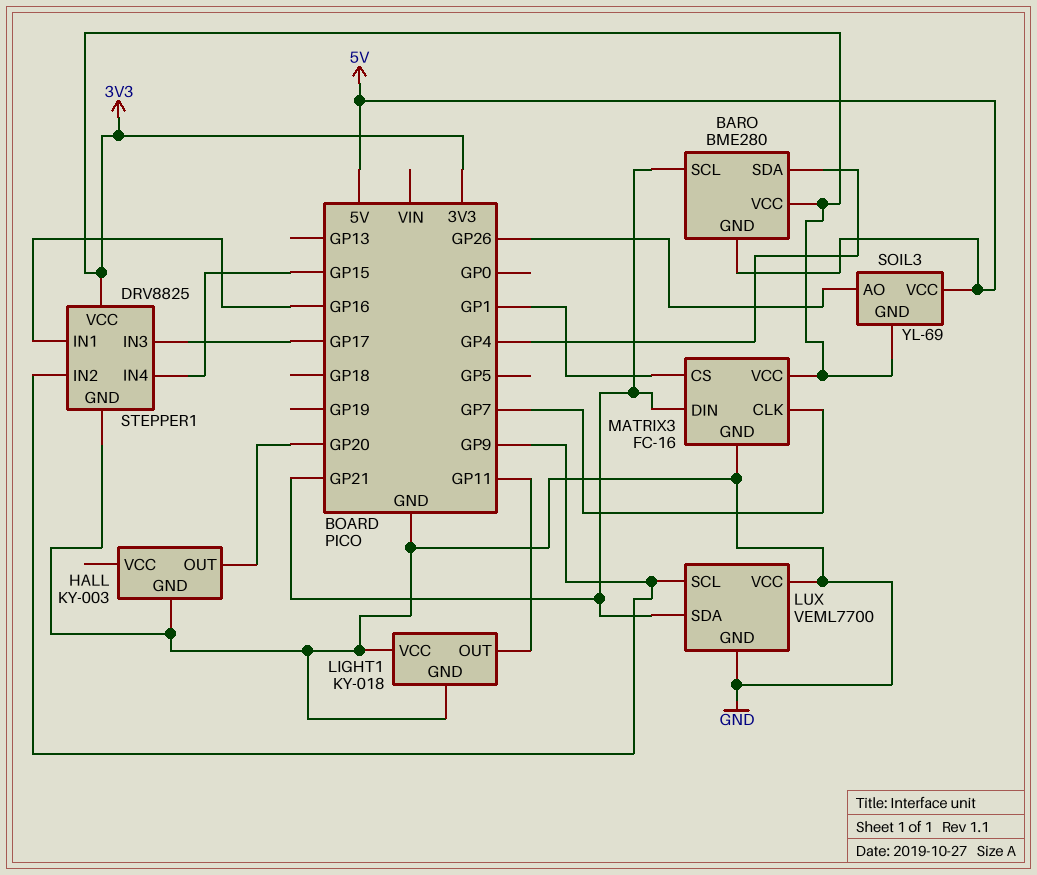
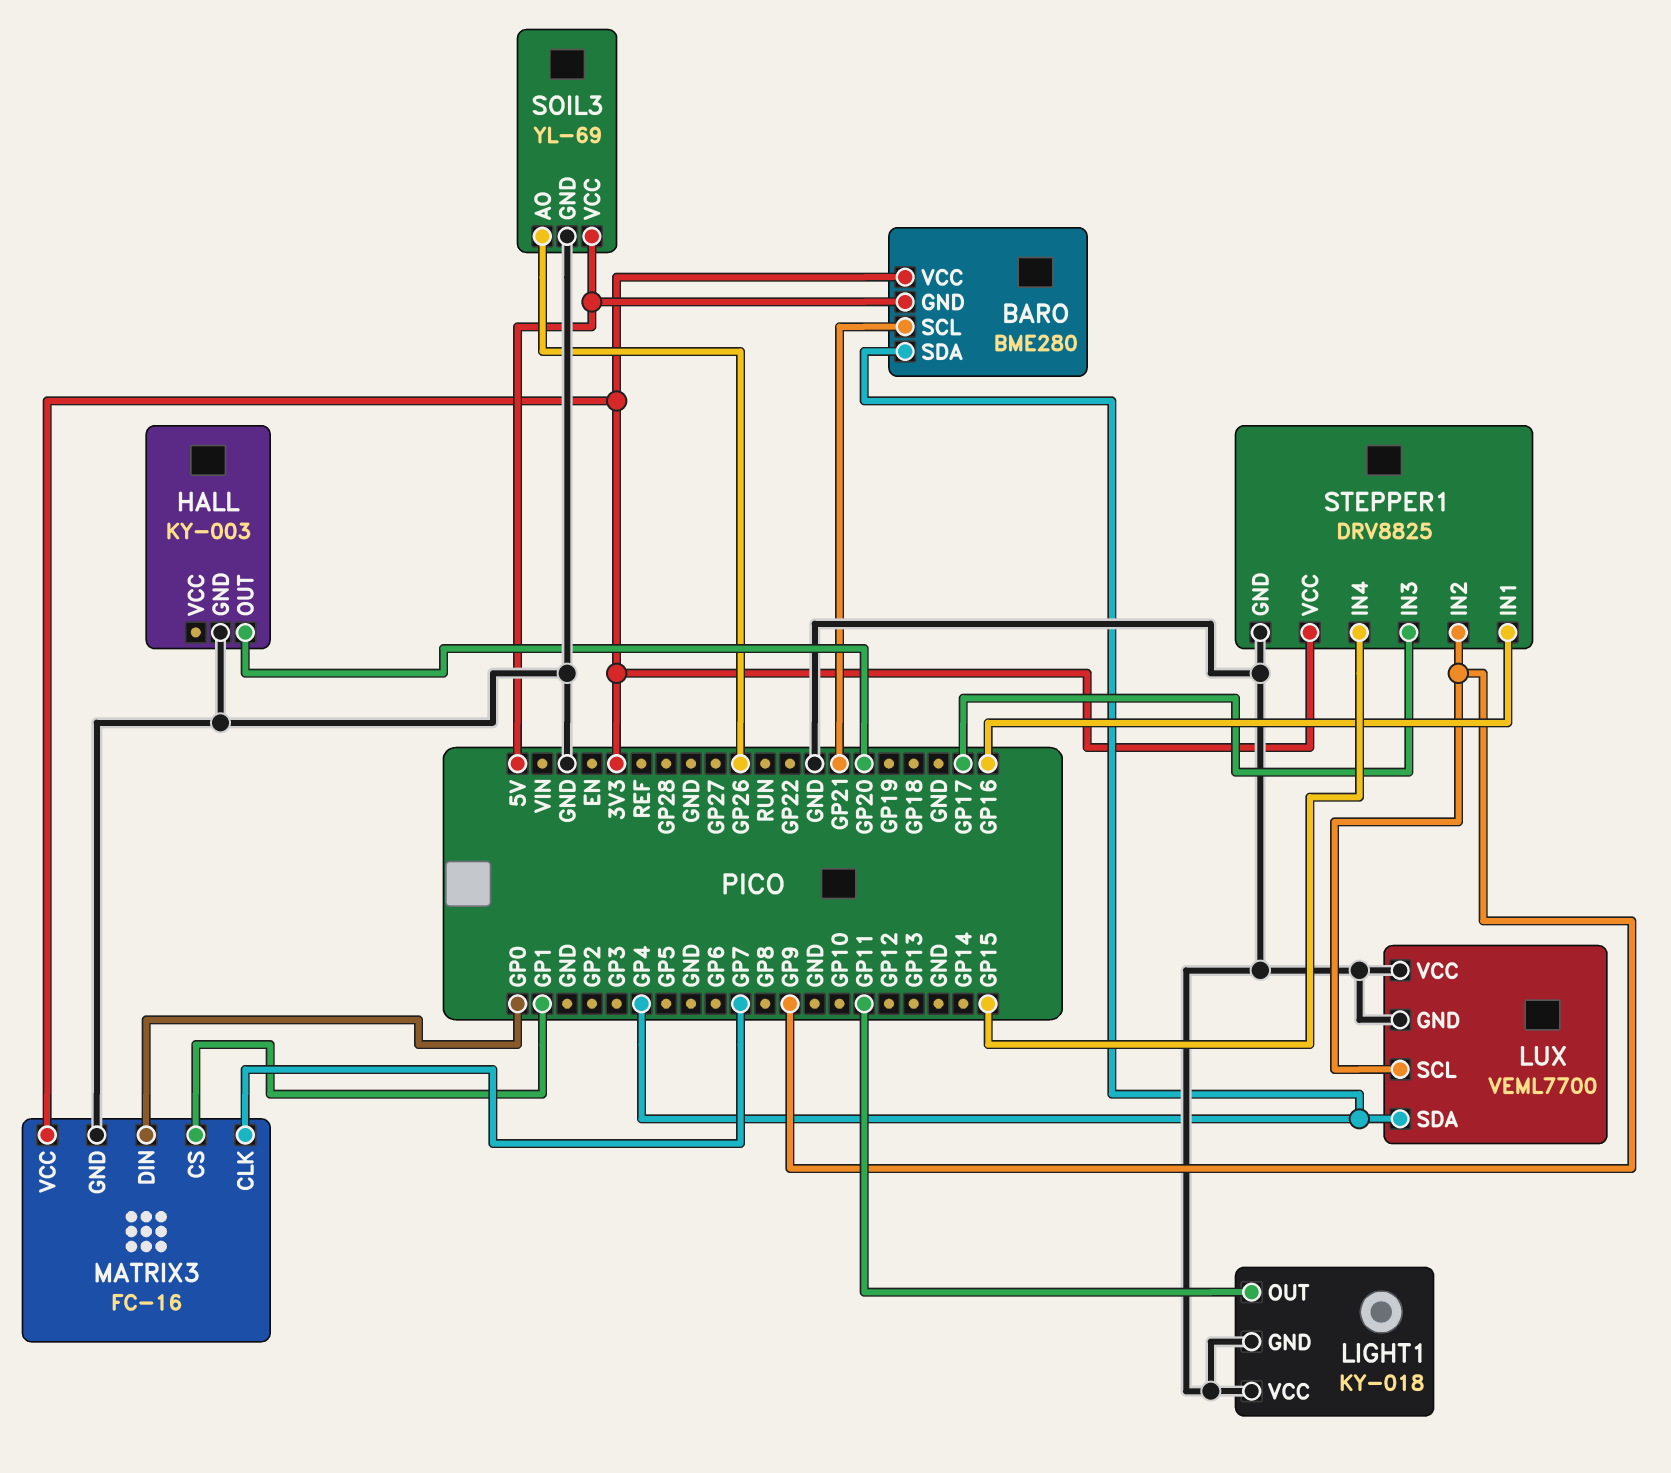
LUX pin SDA: GP21 -> GP4
MATRIX3 pin DIN: GP21 -> GP0
SOIL3 pin GND: 3V3 -> GND

